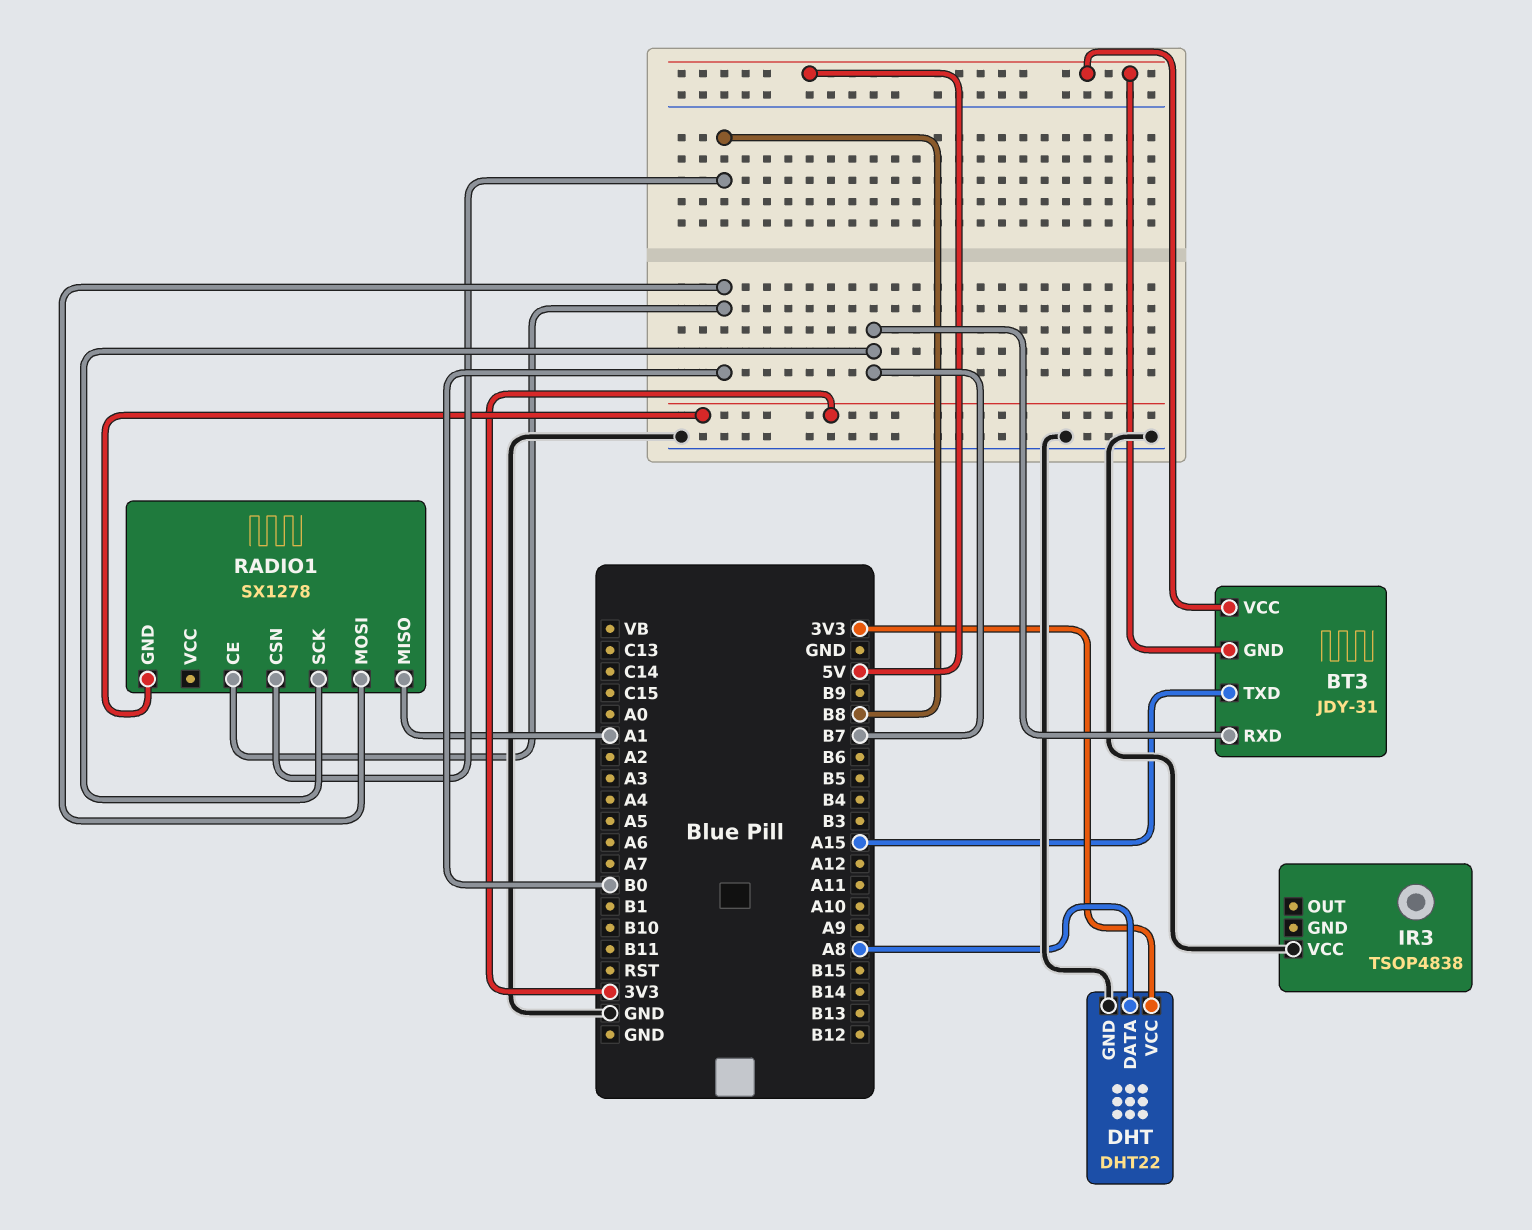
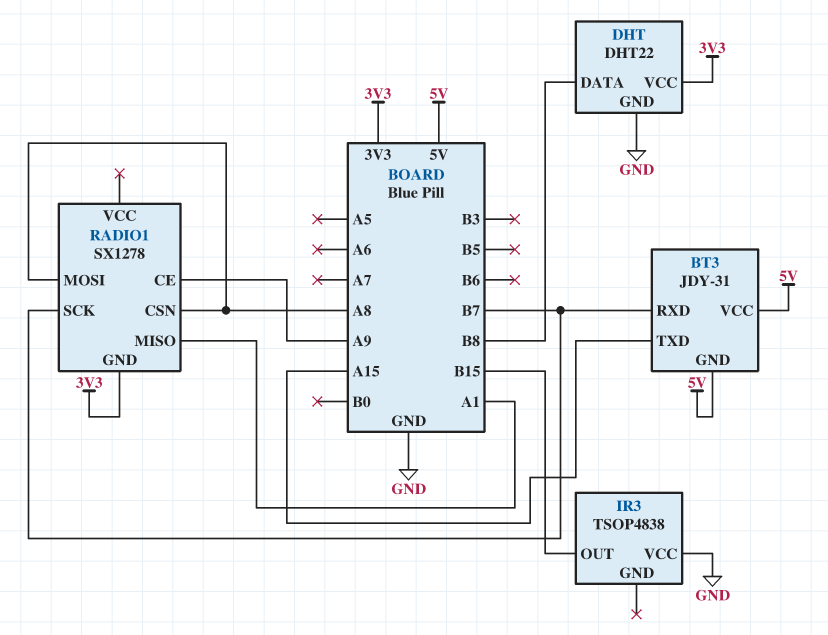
DHT pin DATA: A8 -> B8
IR3 pin OUT: none -> B15
RADIO1 pin CE: B0 -> A9
RADIO1 pin CSN: B8 -> A8
RADIO1 pin MOSI: B0 -> A8

